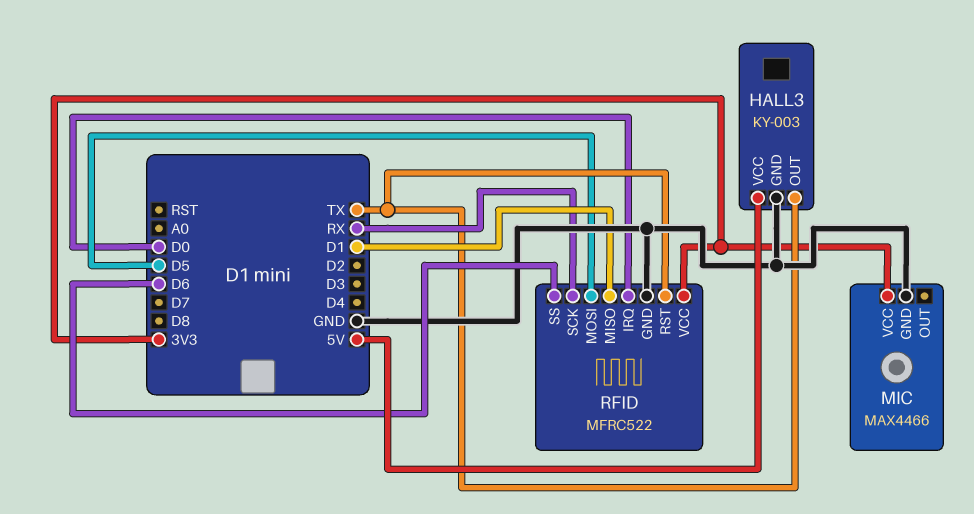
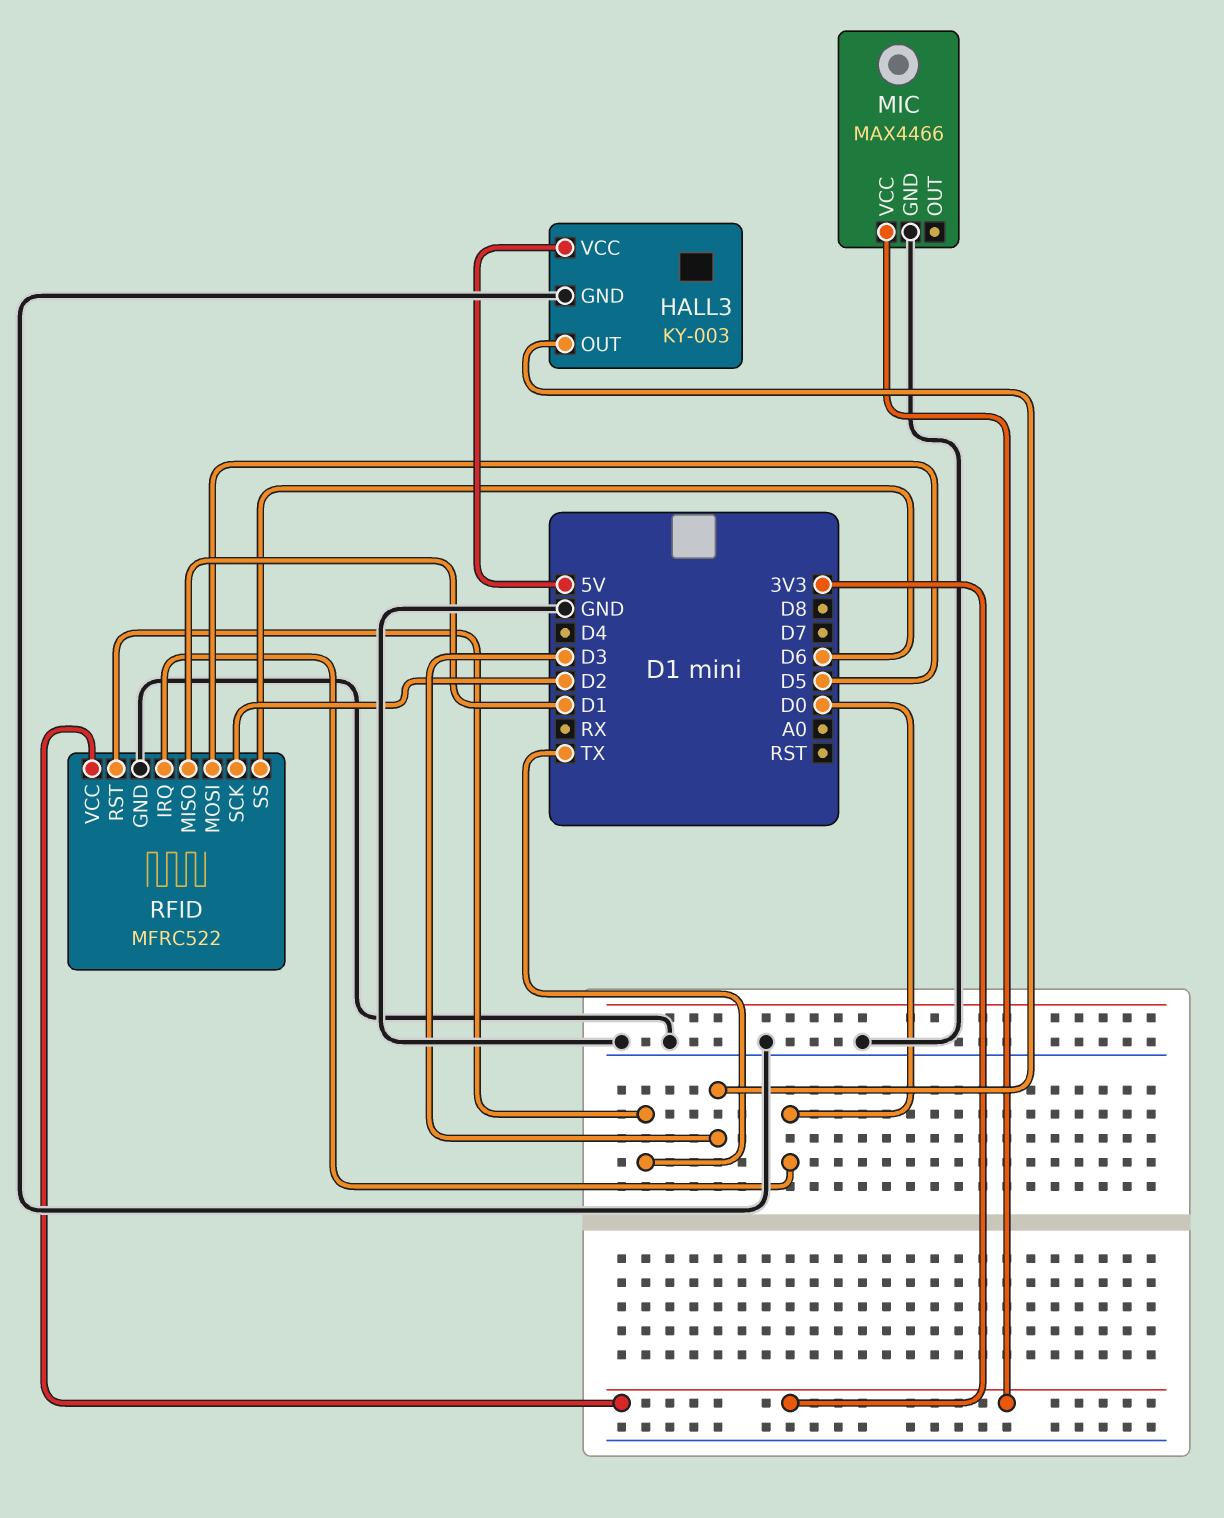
HALL3 pin OUT: TX -> D3
RFID pin SCK: RX -> D2

